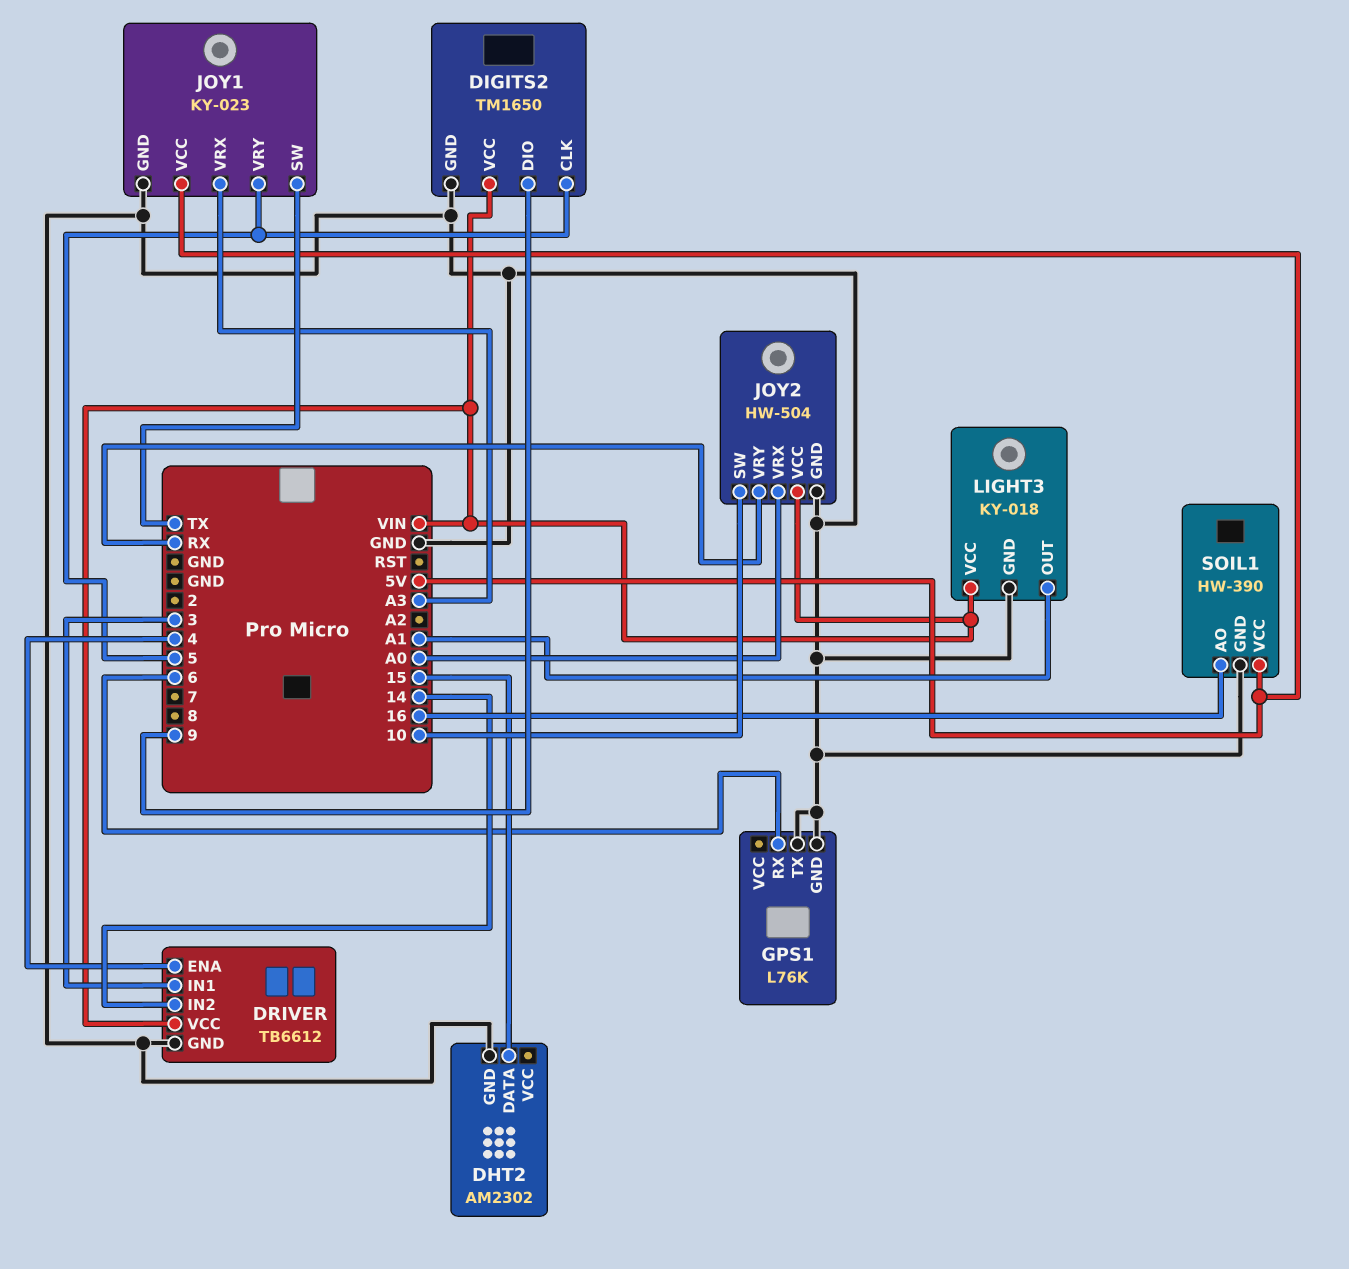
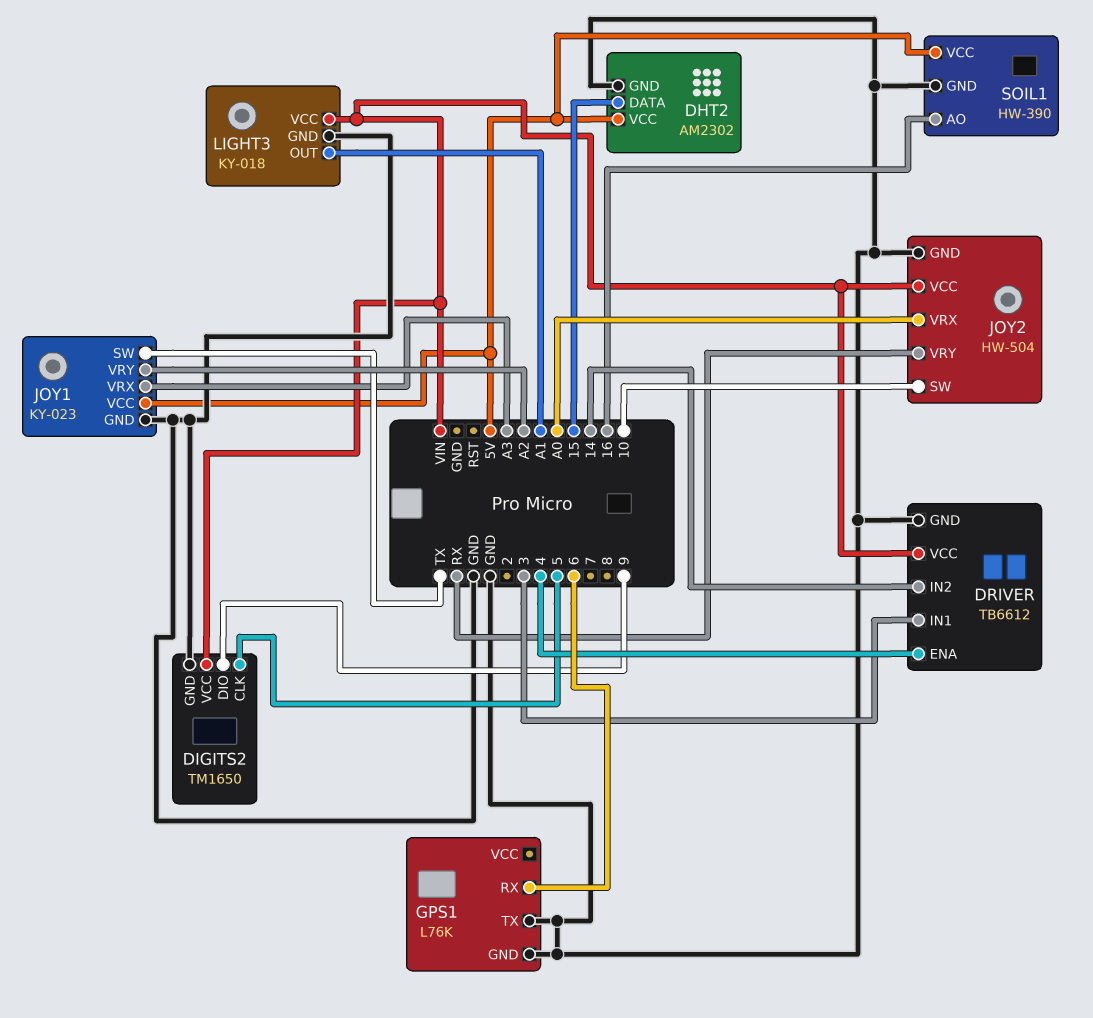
DHT2 pin VCC: none -> 5V
JOY1 pin VRY: 5 -> A2

